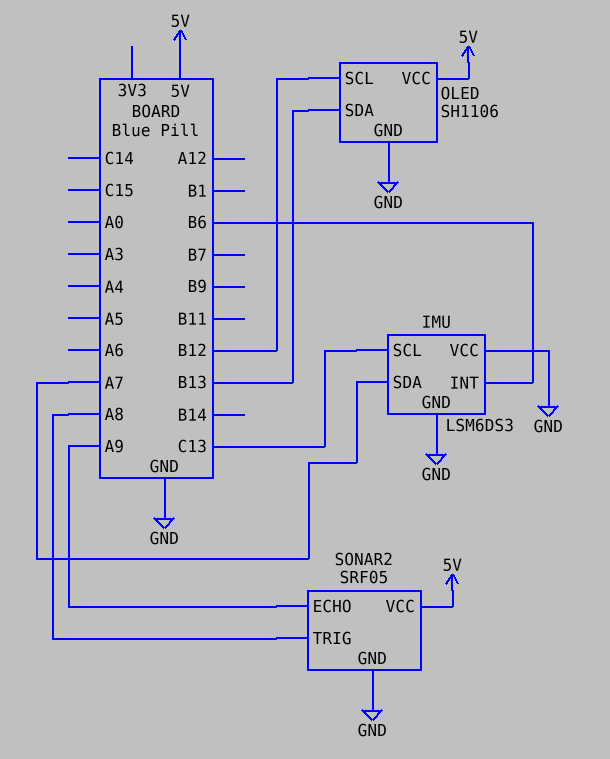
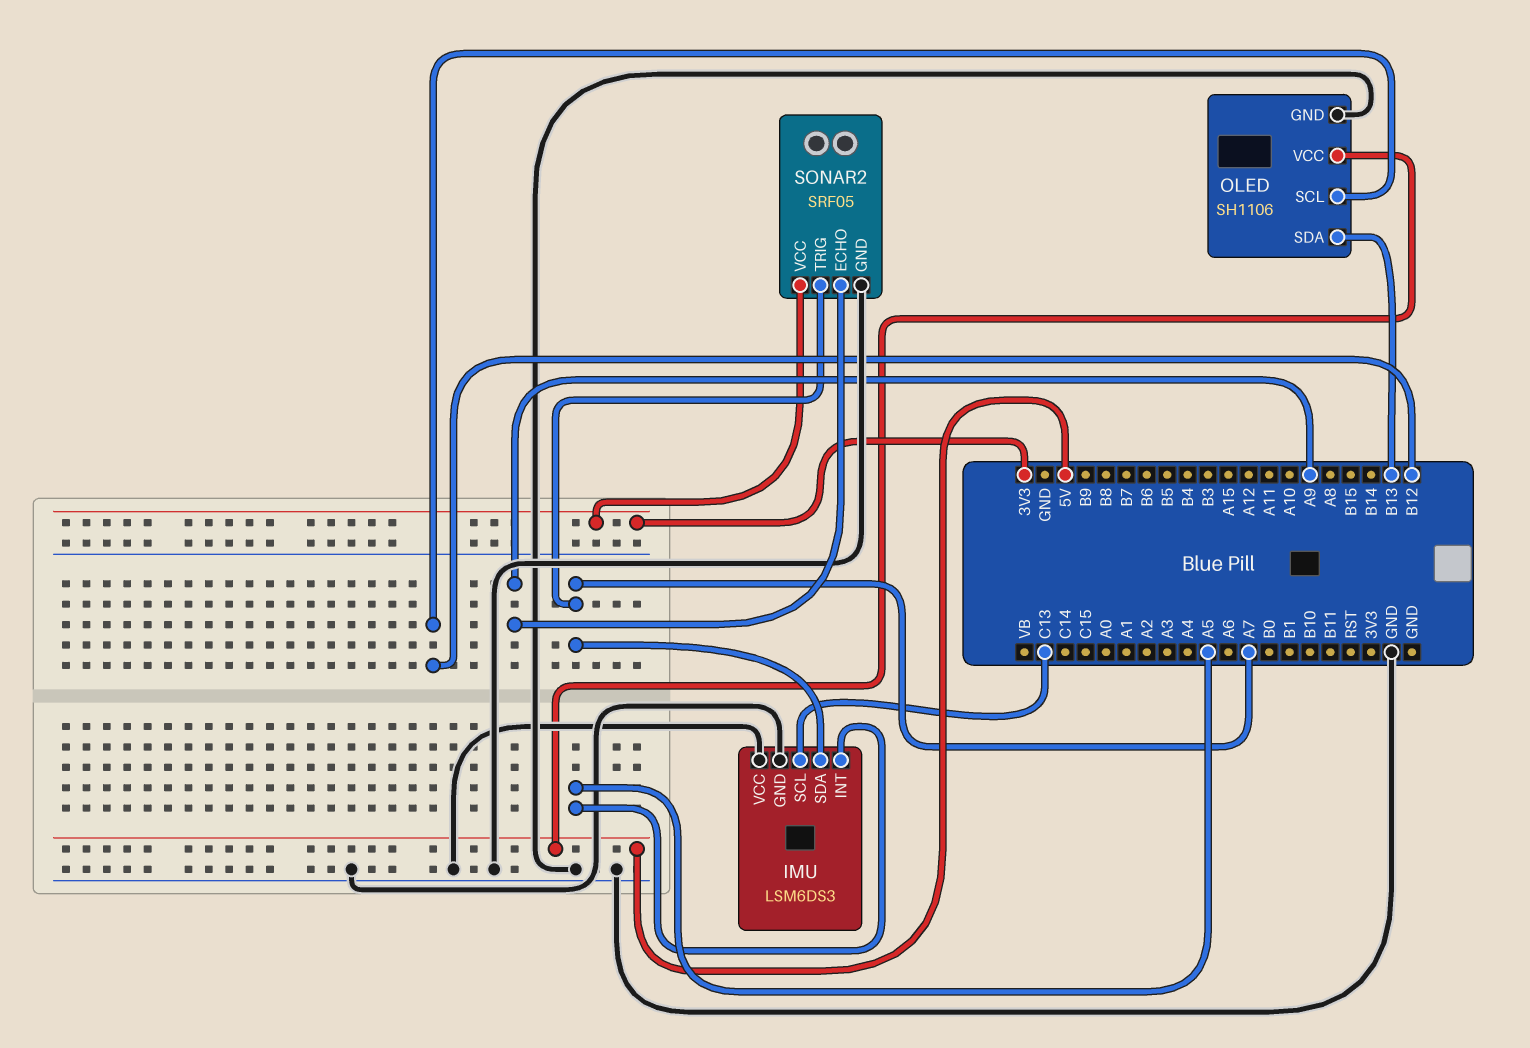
IMU pin INT: B6 -> A5
SONAR2 pin TRIG: A8 -> A7
SONAR2 pin VCC: 5V -> 3V3

